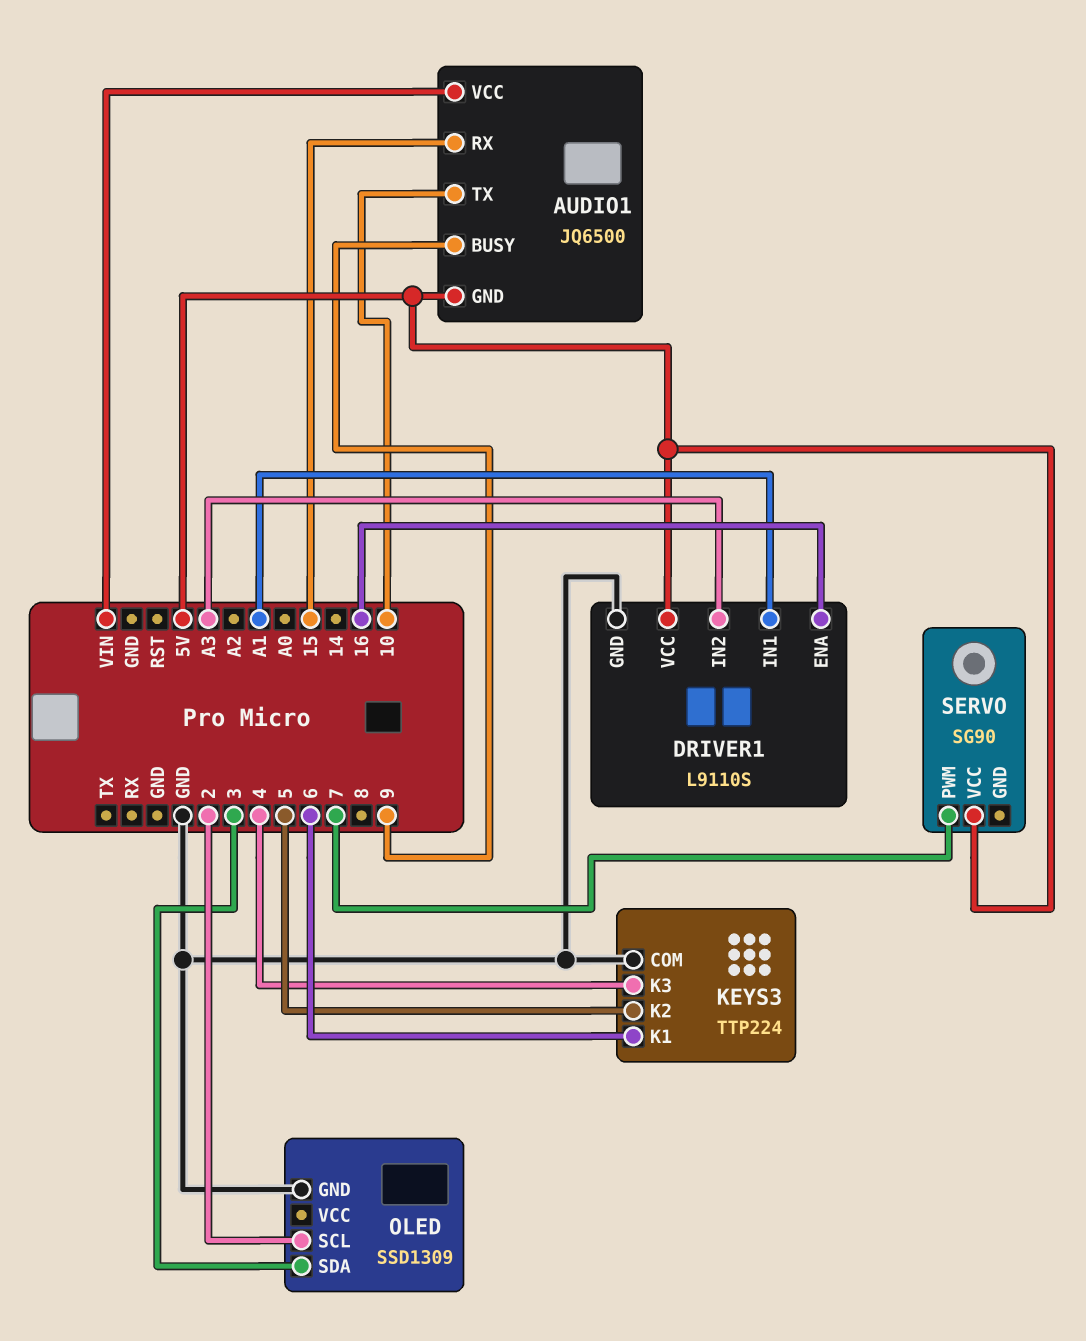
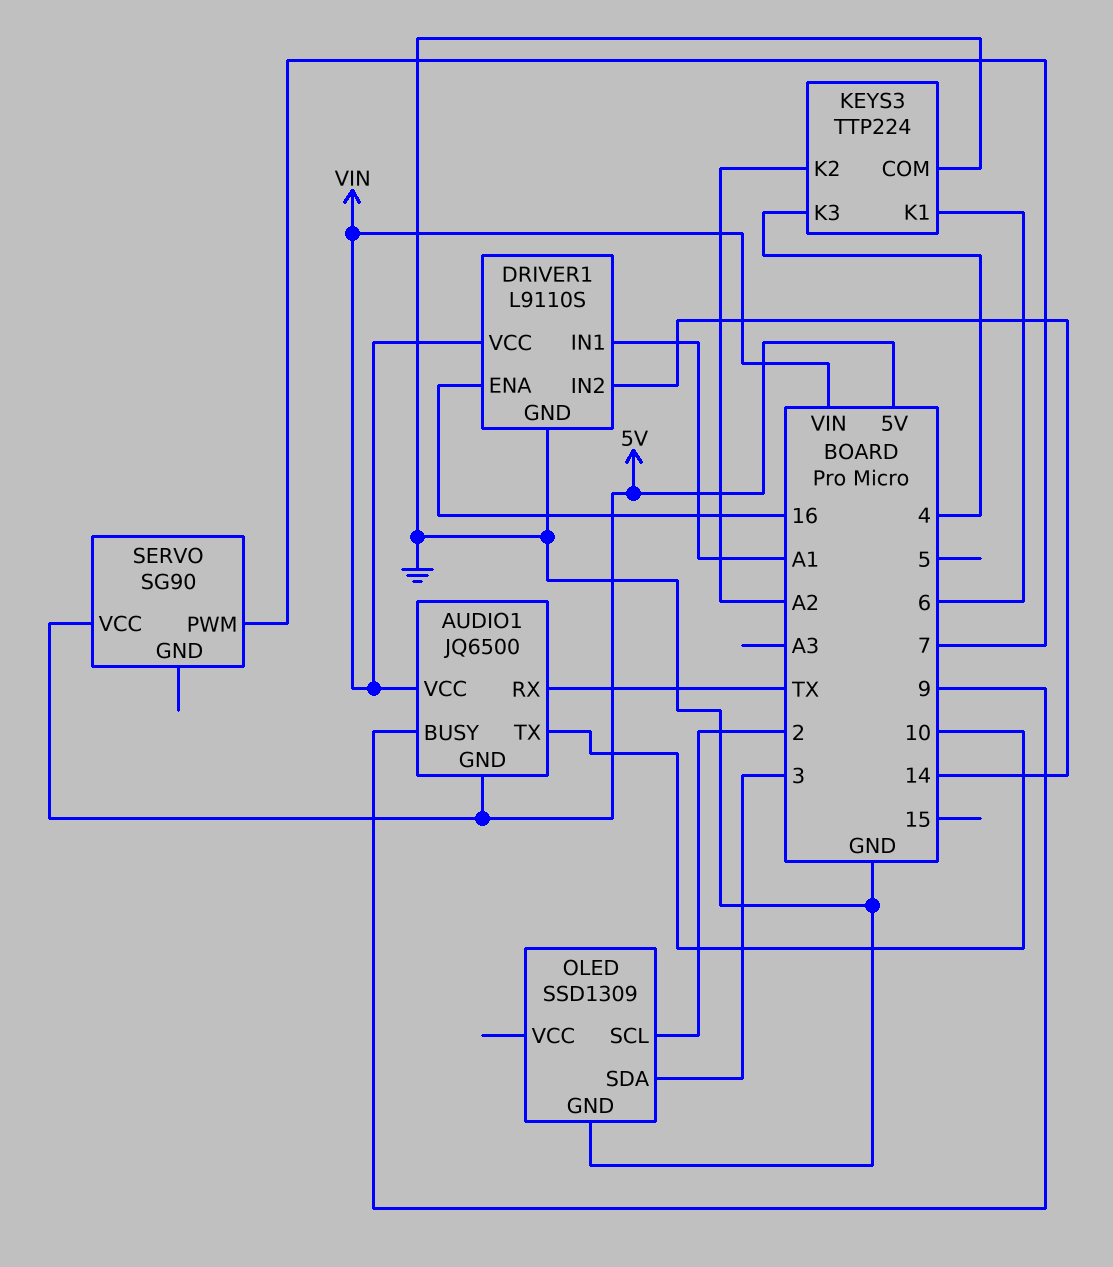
AUDIO1 pin RX: 15 -> TX
DRIVER1 pin IN2: A3 -> 14
DRIVER1 pin VCC: 5V -> VIN
KEYS3 pin K2: 5 -> A2

